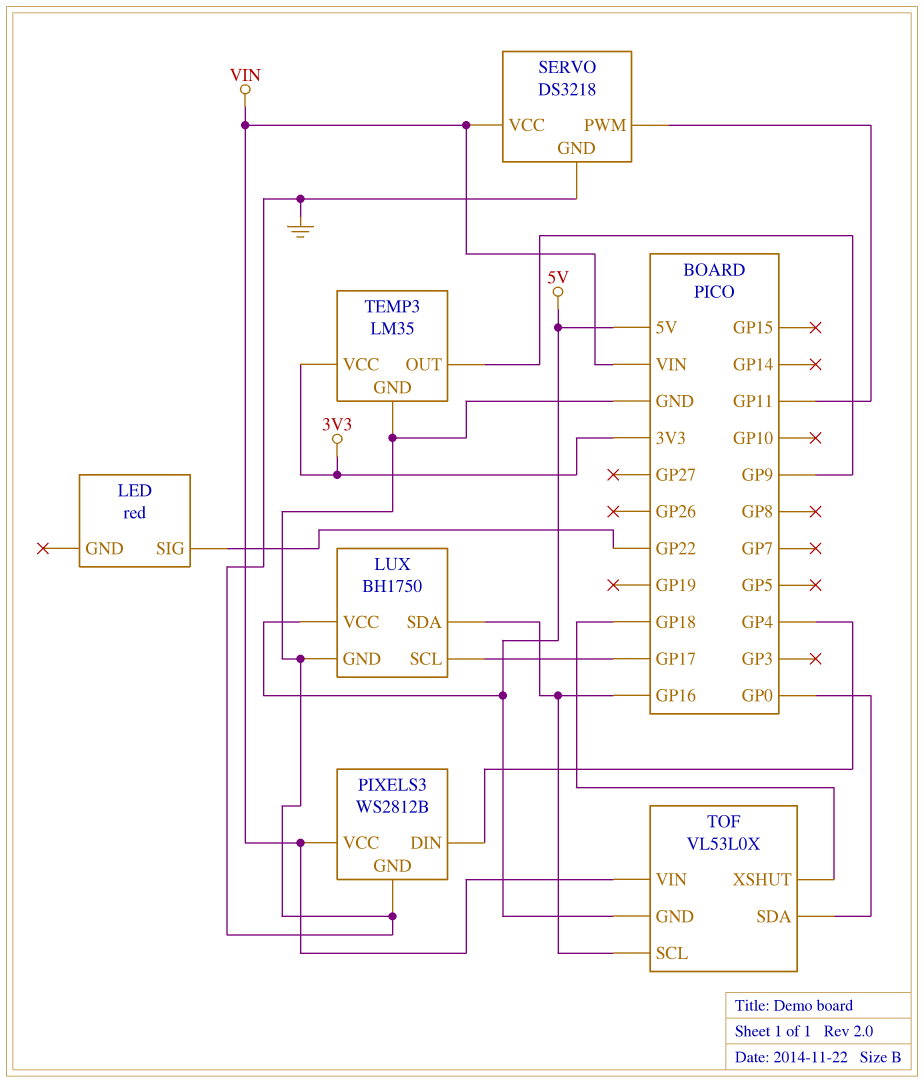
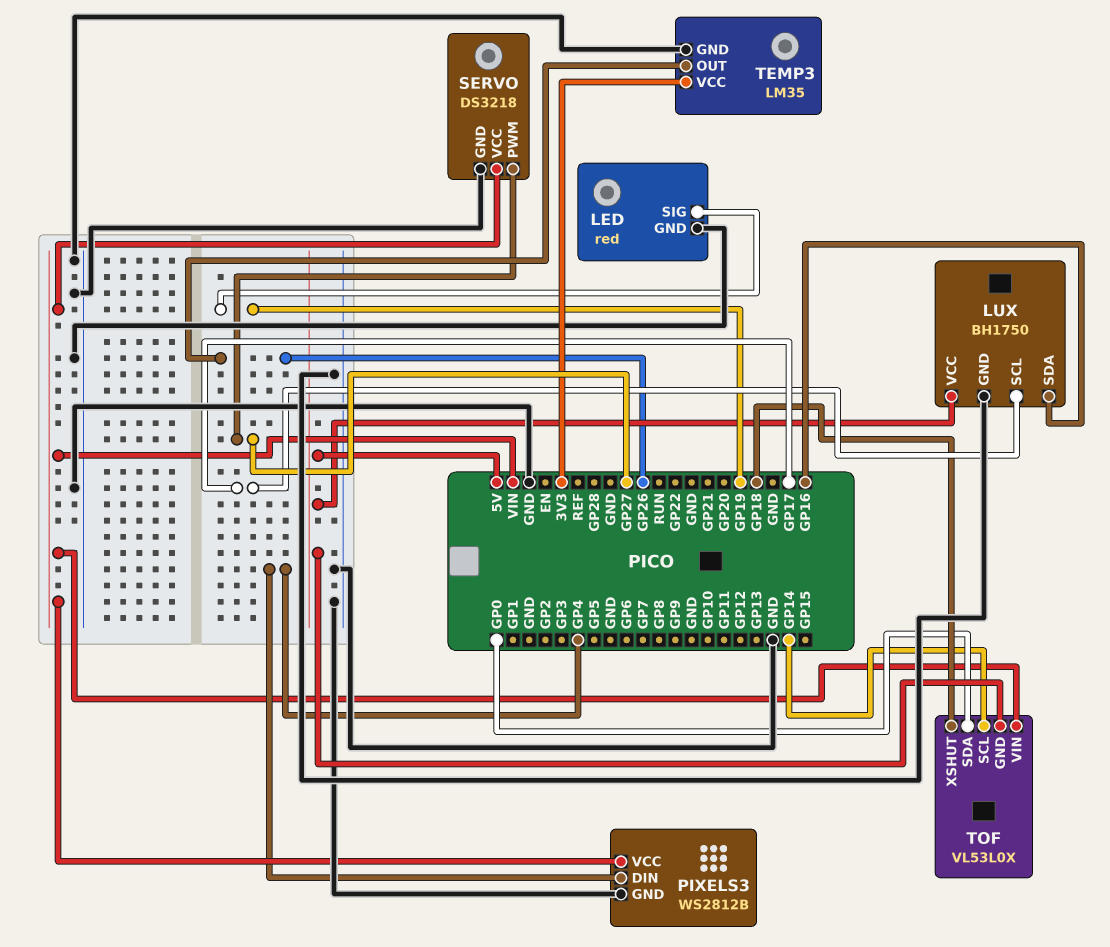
LED pin GND: none -> GND
LED pin SIG: GP22 -> GP19
SERVO pin PWM: GP11 -> GP27
TEMP3 pin OUT: GP9 -> GP26
TOF pin SCL: GP16 -> GP14

